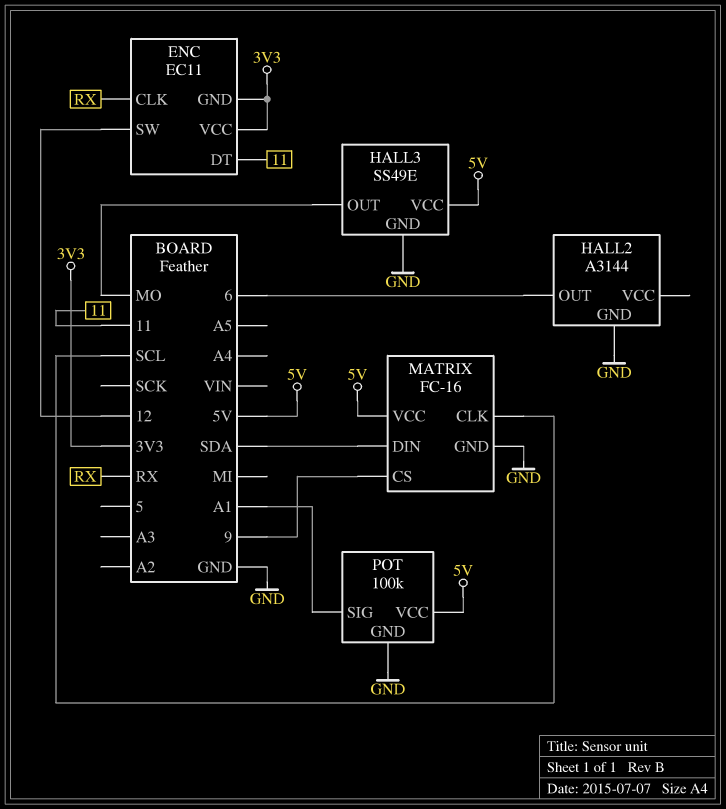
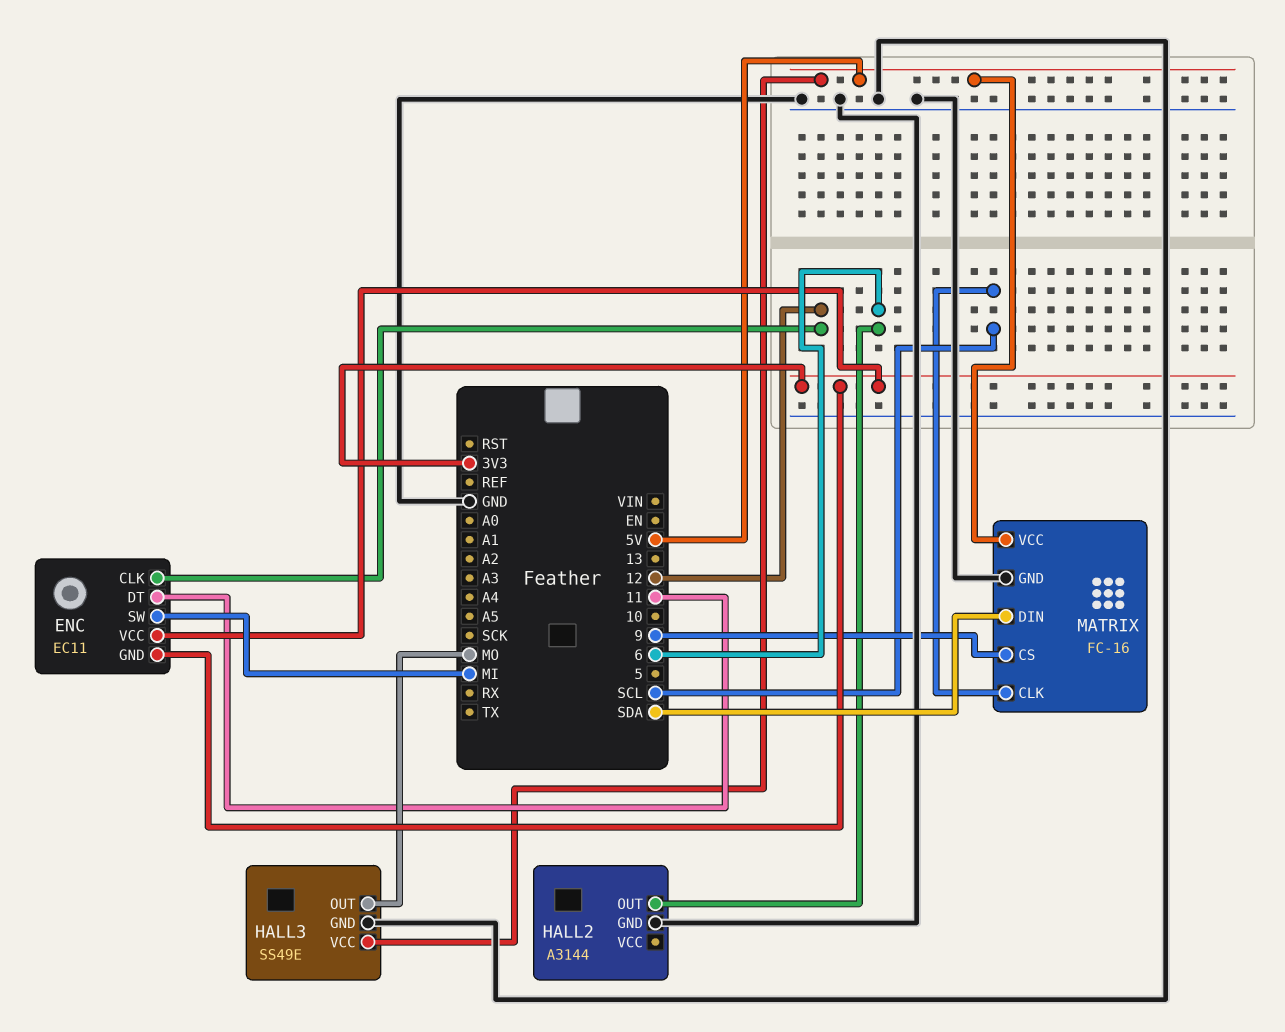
ENC pin CLK: RX -> 12
ENC pin SW: 12 -> MI
POT: 100k -> none
POT pin GND: GND -> none
POT pin SIG: A1 -> none
POT pin VCC: 5V -> none

